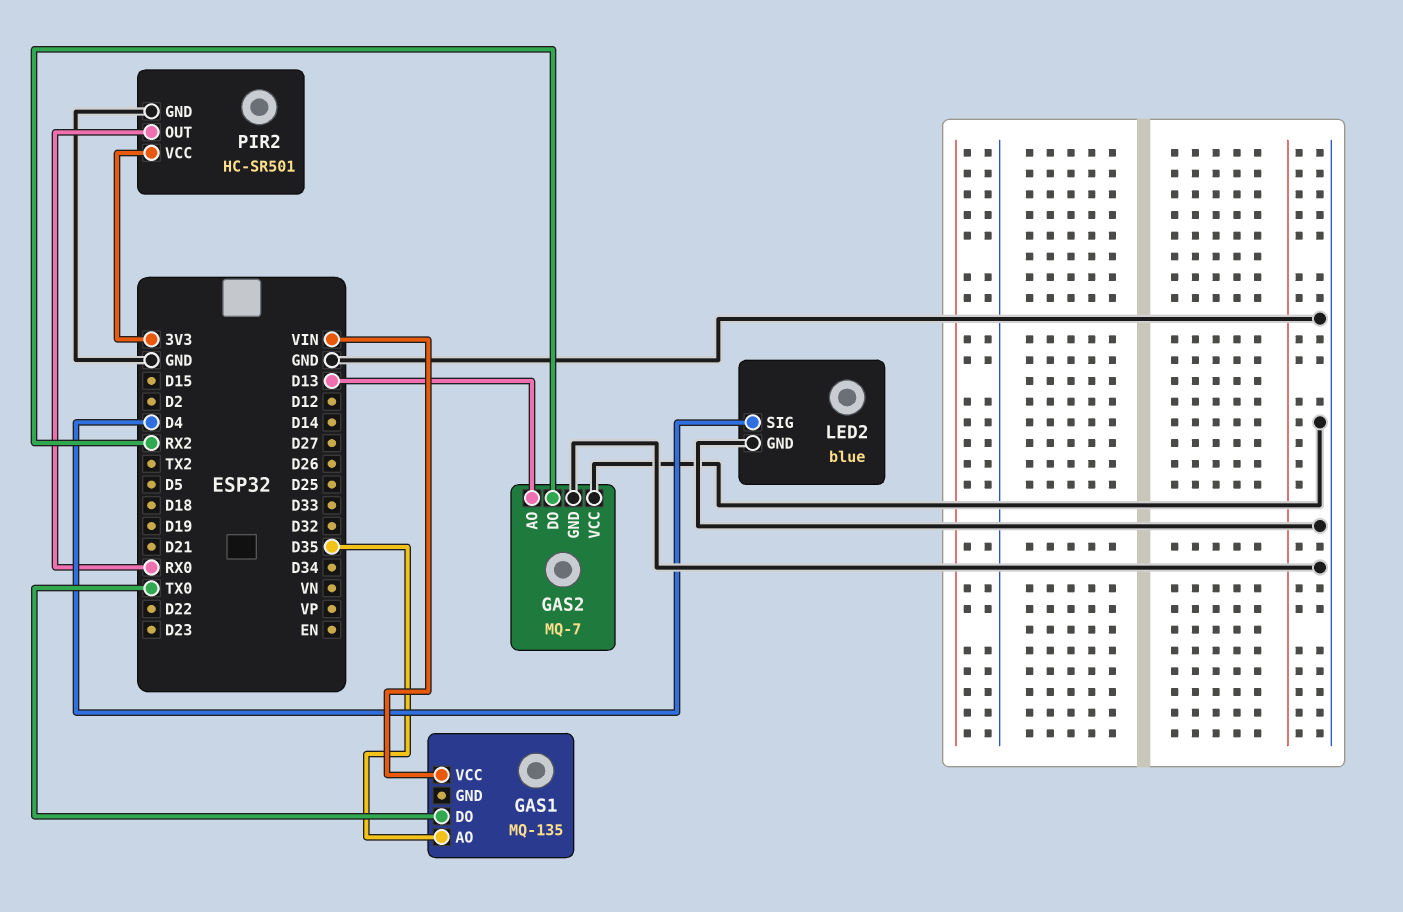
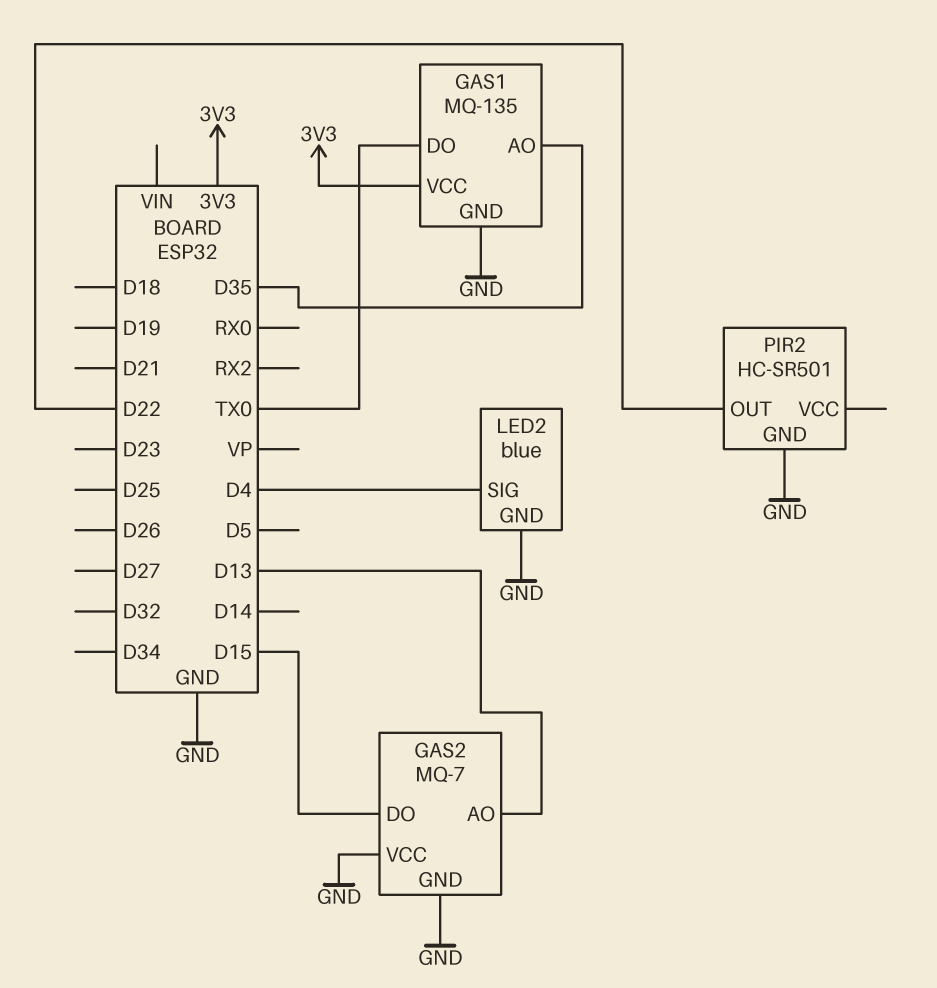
GAS1 pin GND: none -> GND
GAS1 pin VCC: VIN -> 3V3
GAS2 pin DO: RX2 -> D15
PIR2 pin OUT: RX0 -> D22
PIR2 pin VCC: 3V3 -> none

